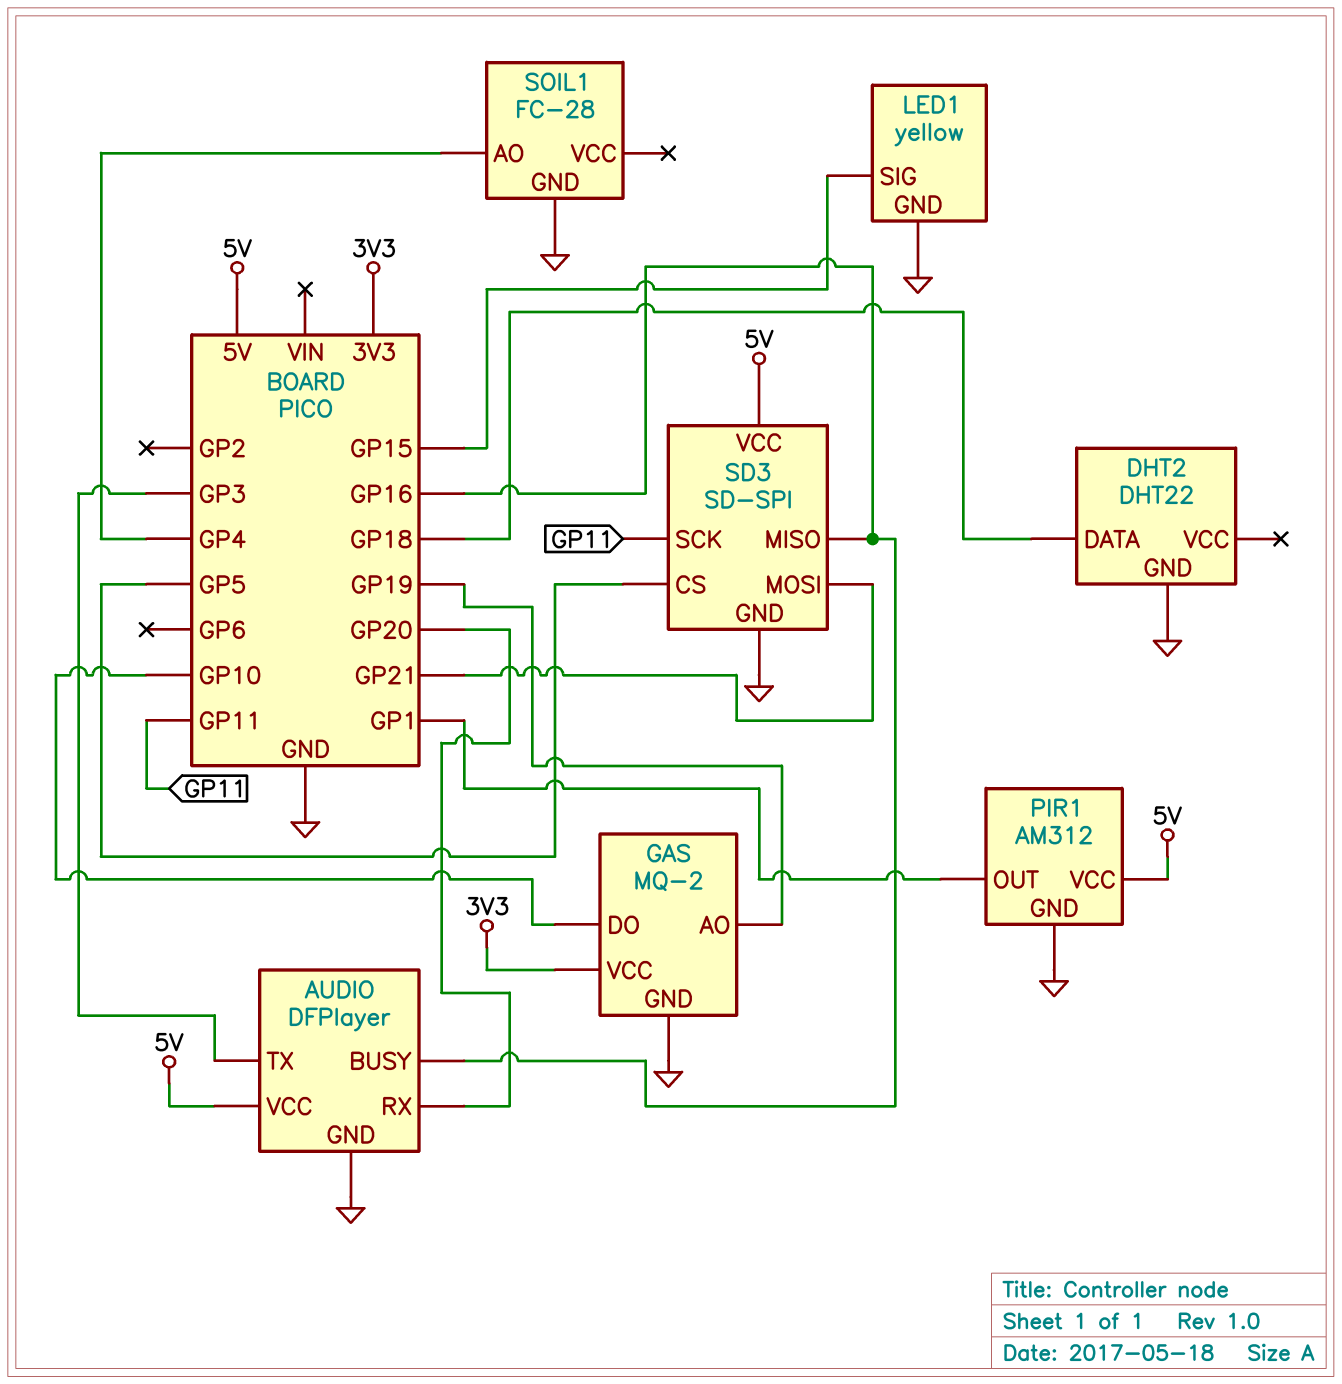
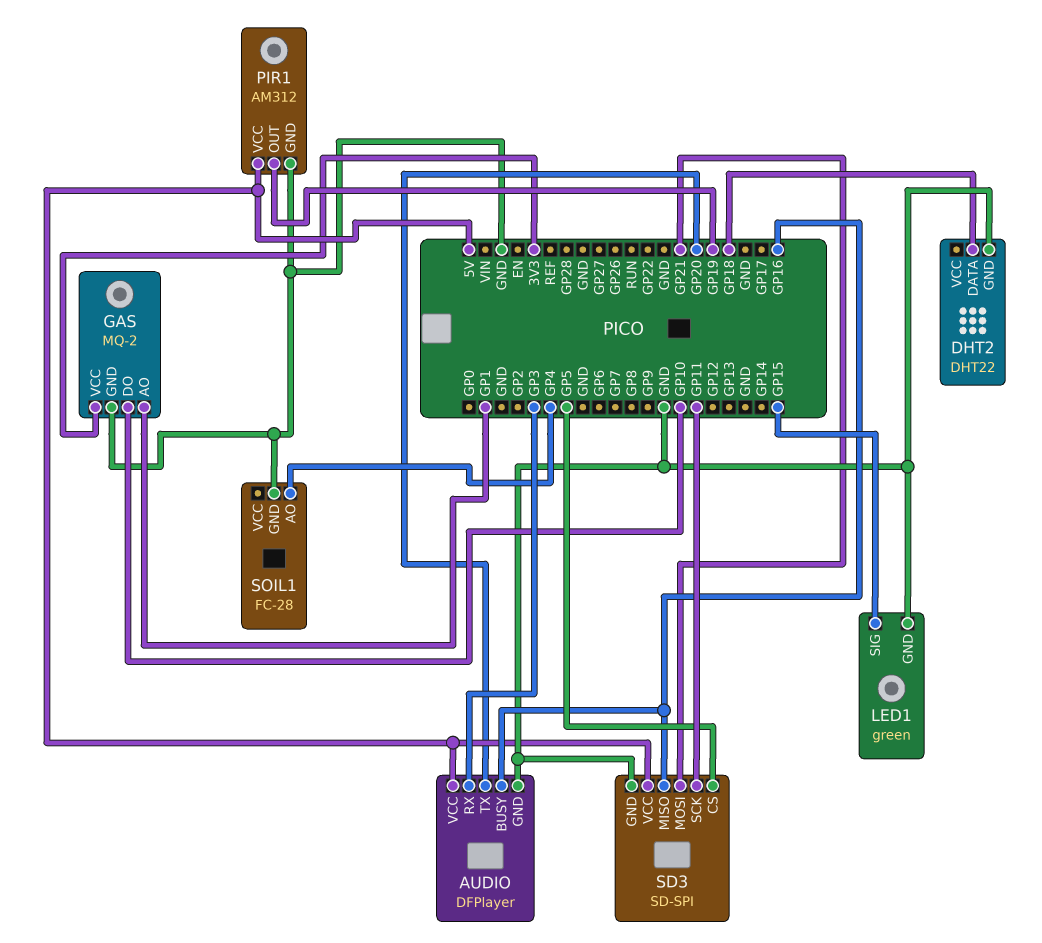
AUDIO pin RX: GP20 -> GP3
AUDIO pin TX: GP3 -> GP20
GAS pin AO: GP19 -> GP1
LED1: yellow -> green
PIR1 pin OUT: GP1 -> GP19

